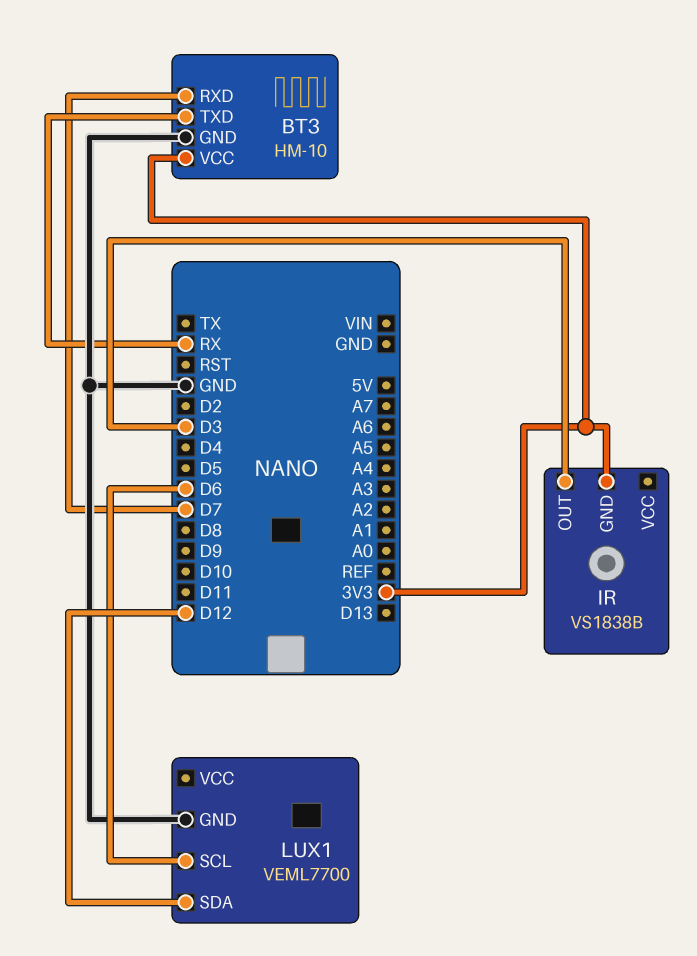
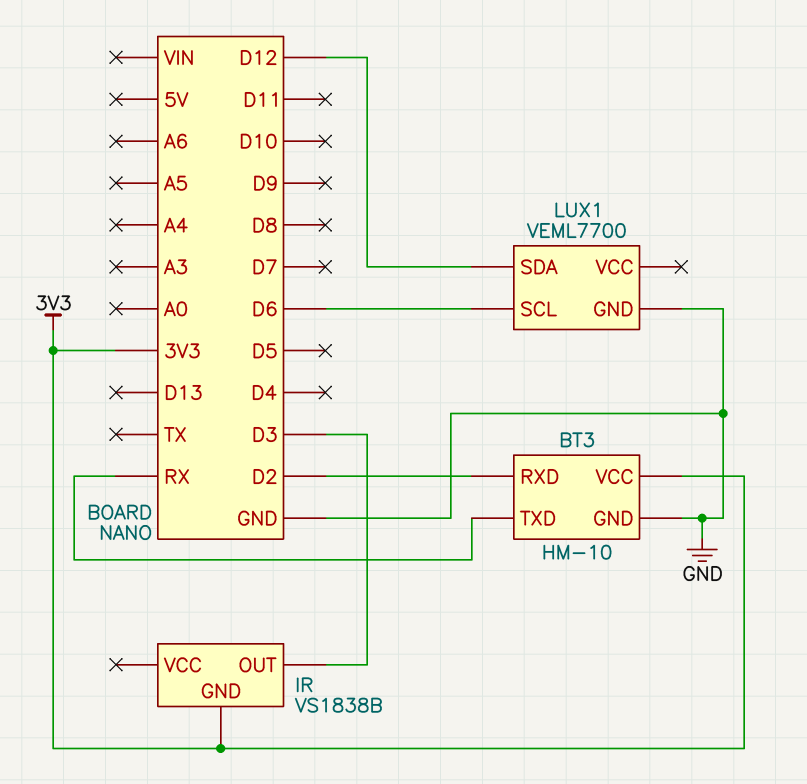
BT3 pin RXD: D7 -> D2

